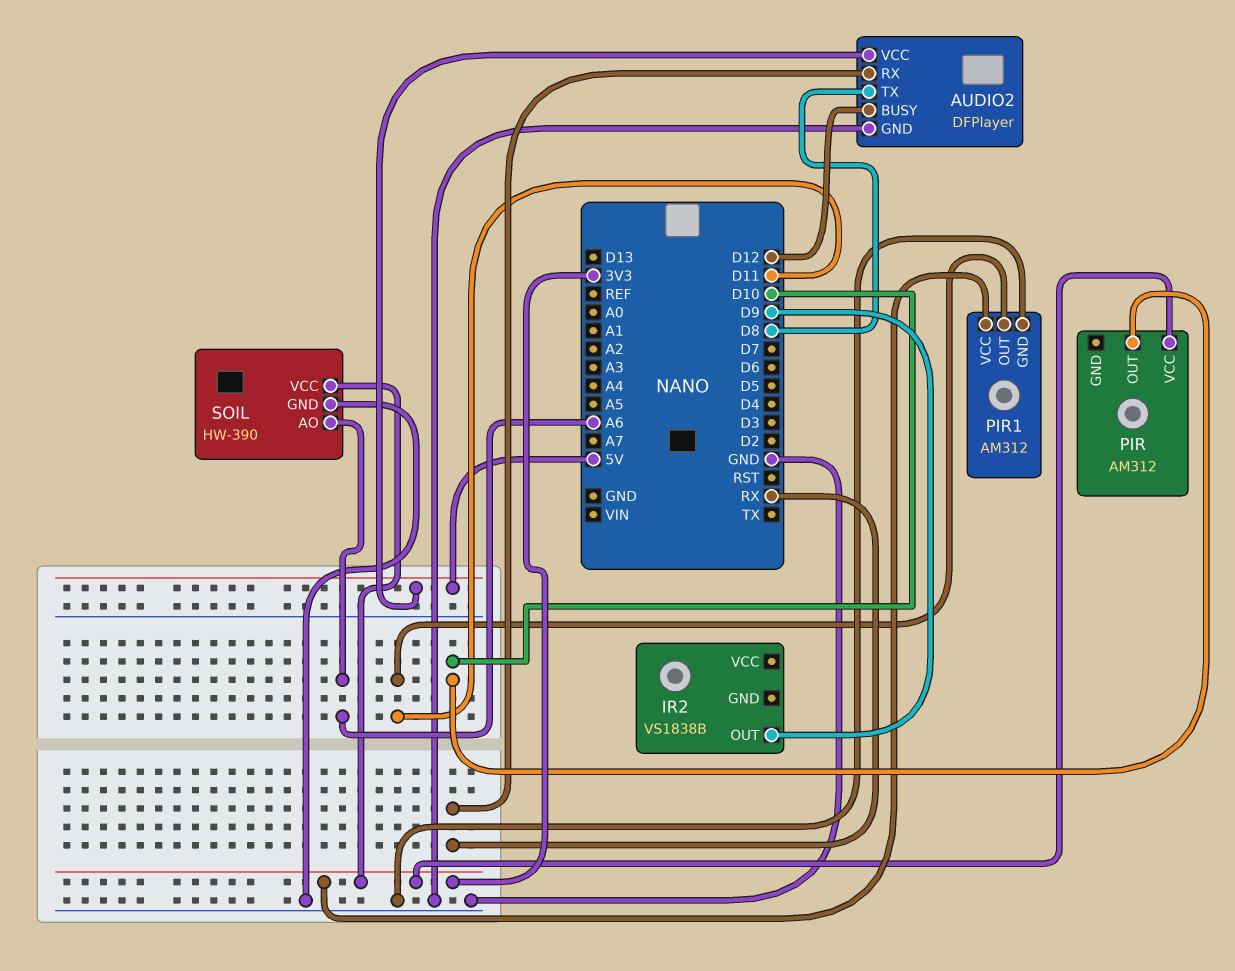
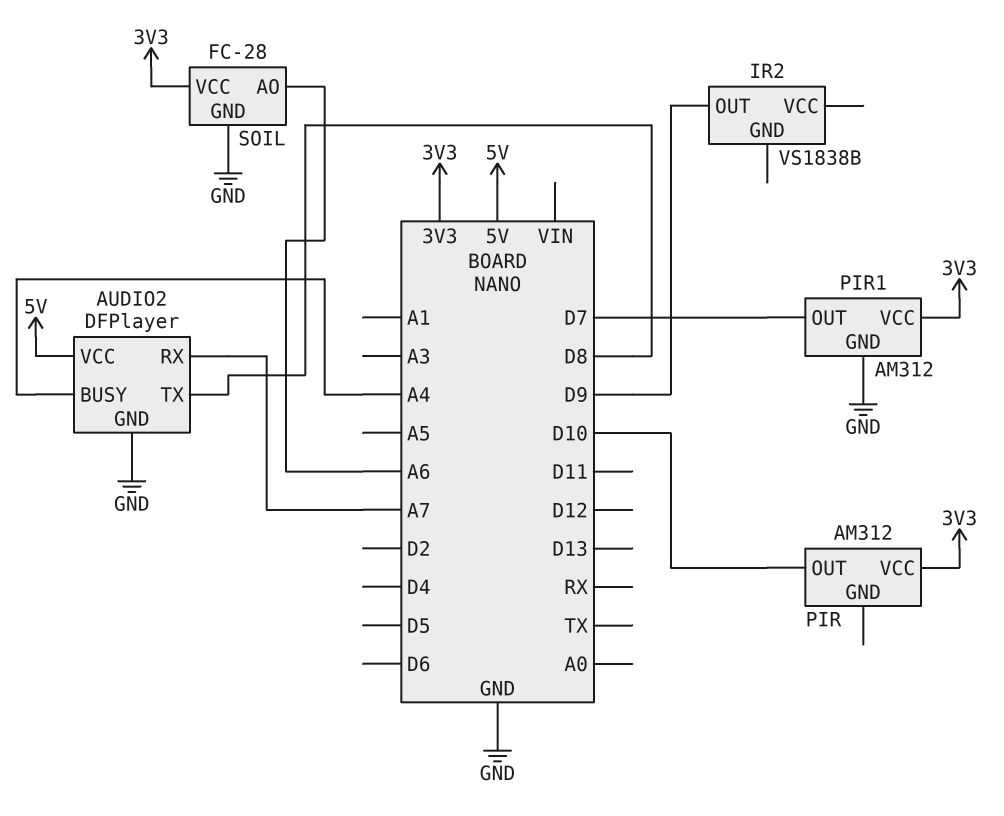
AUDIO2 pin BUSY: D12 -> A4
AUDIO2 pin RX: RX -> A7
PIR1 pin OUT: D11 -> D7
SOIL: HW-390 -> FC-28

